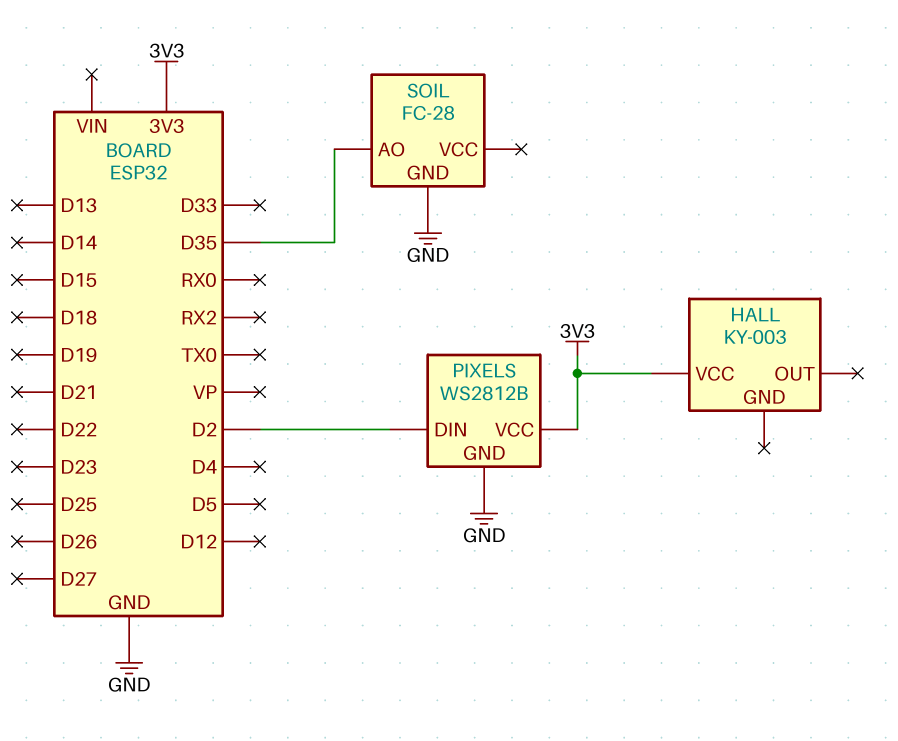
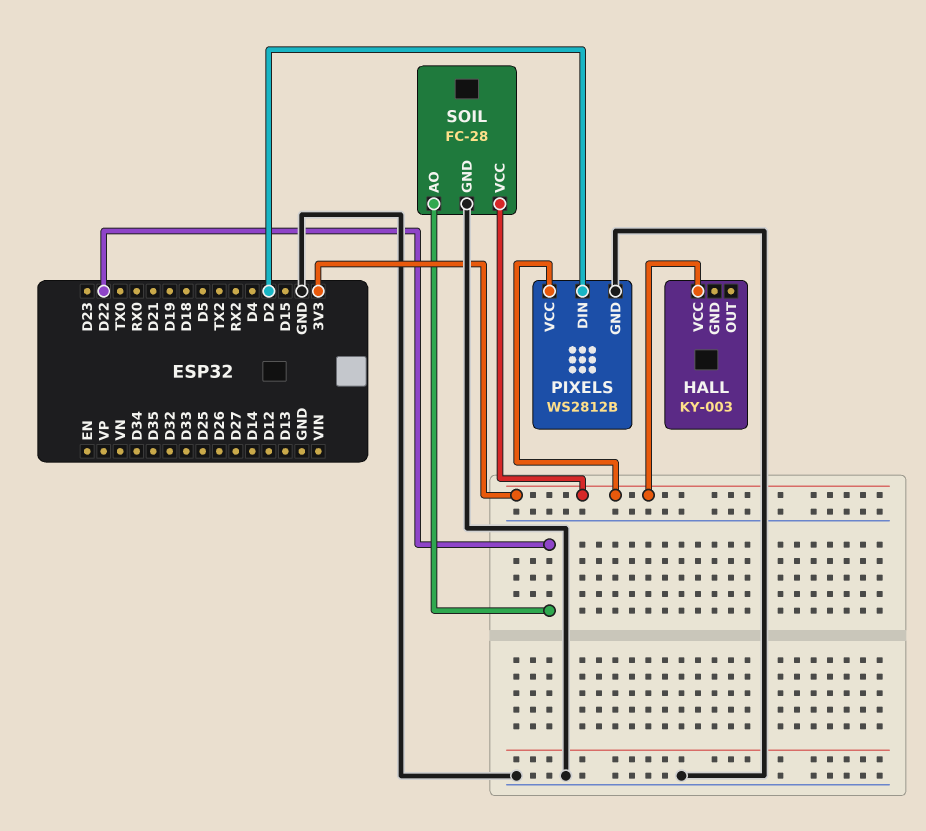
SOIL pin AO: D35 -> D22
SOIL pin VCC: none -> 3V3

